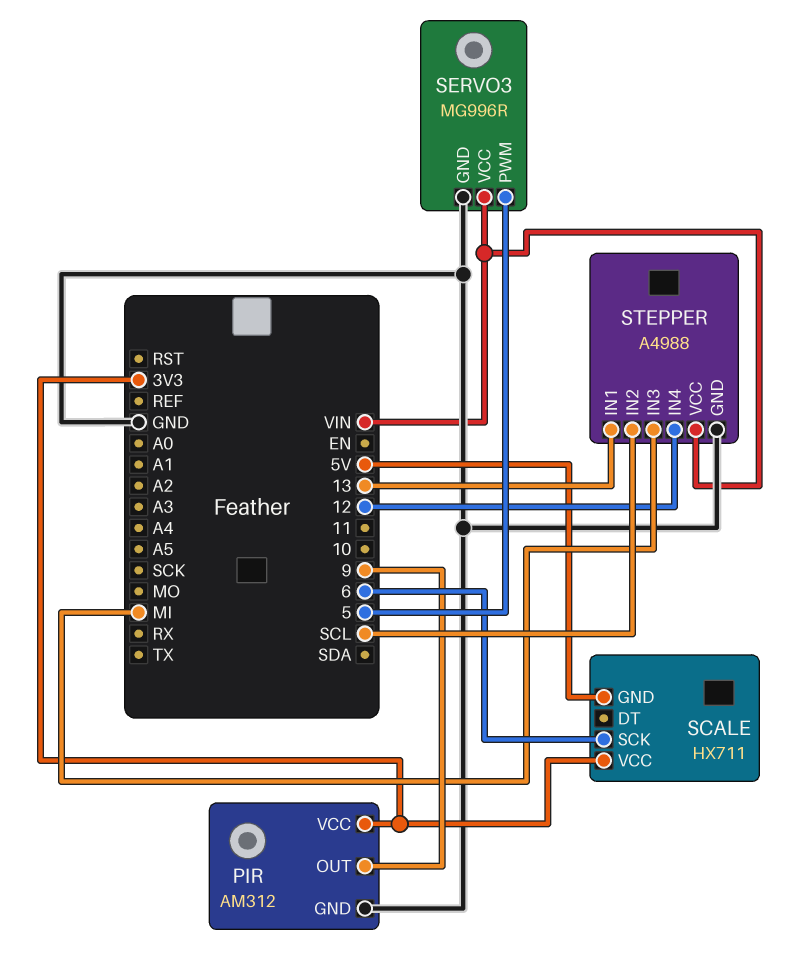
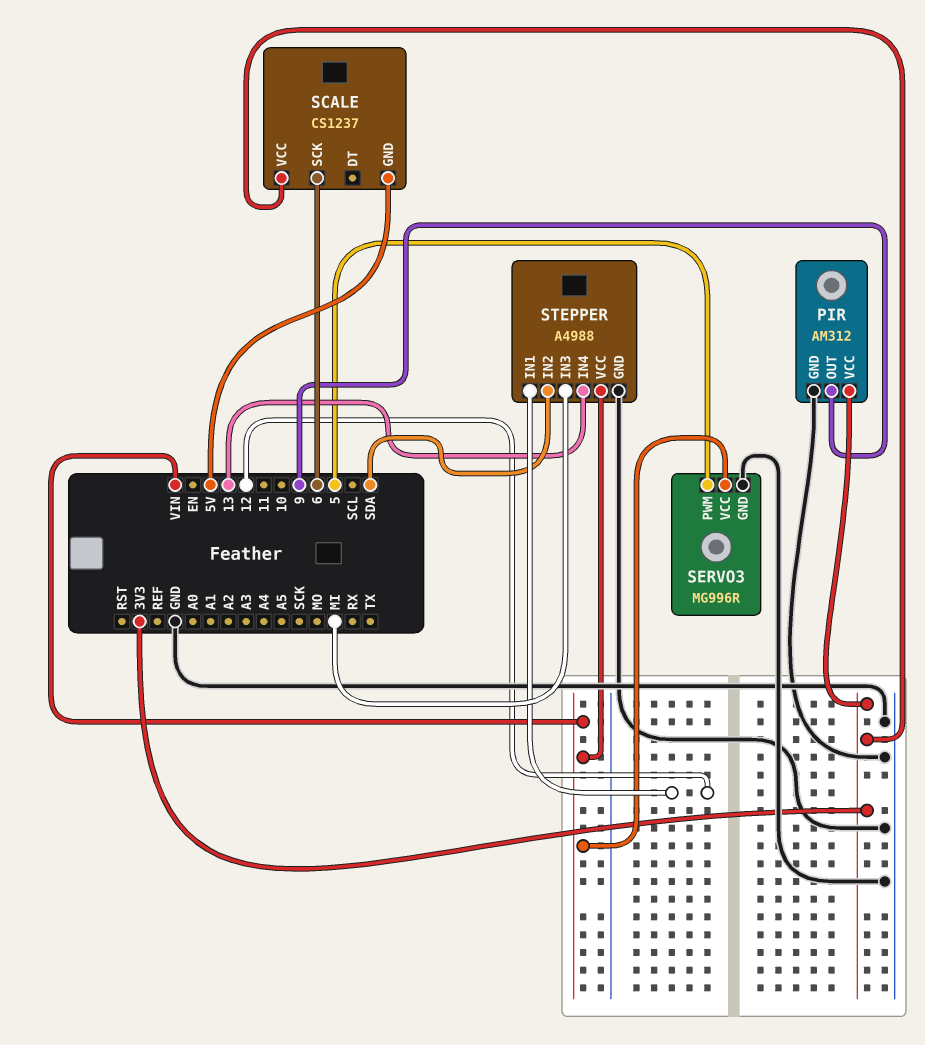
SCALE: HX711 -> CS1237
STEPPER pin IN1: 13 -> 12
STEPPER pin IN2: SCL -> SDA
STEPPER pin IN4: 12 -> 13

